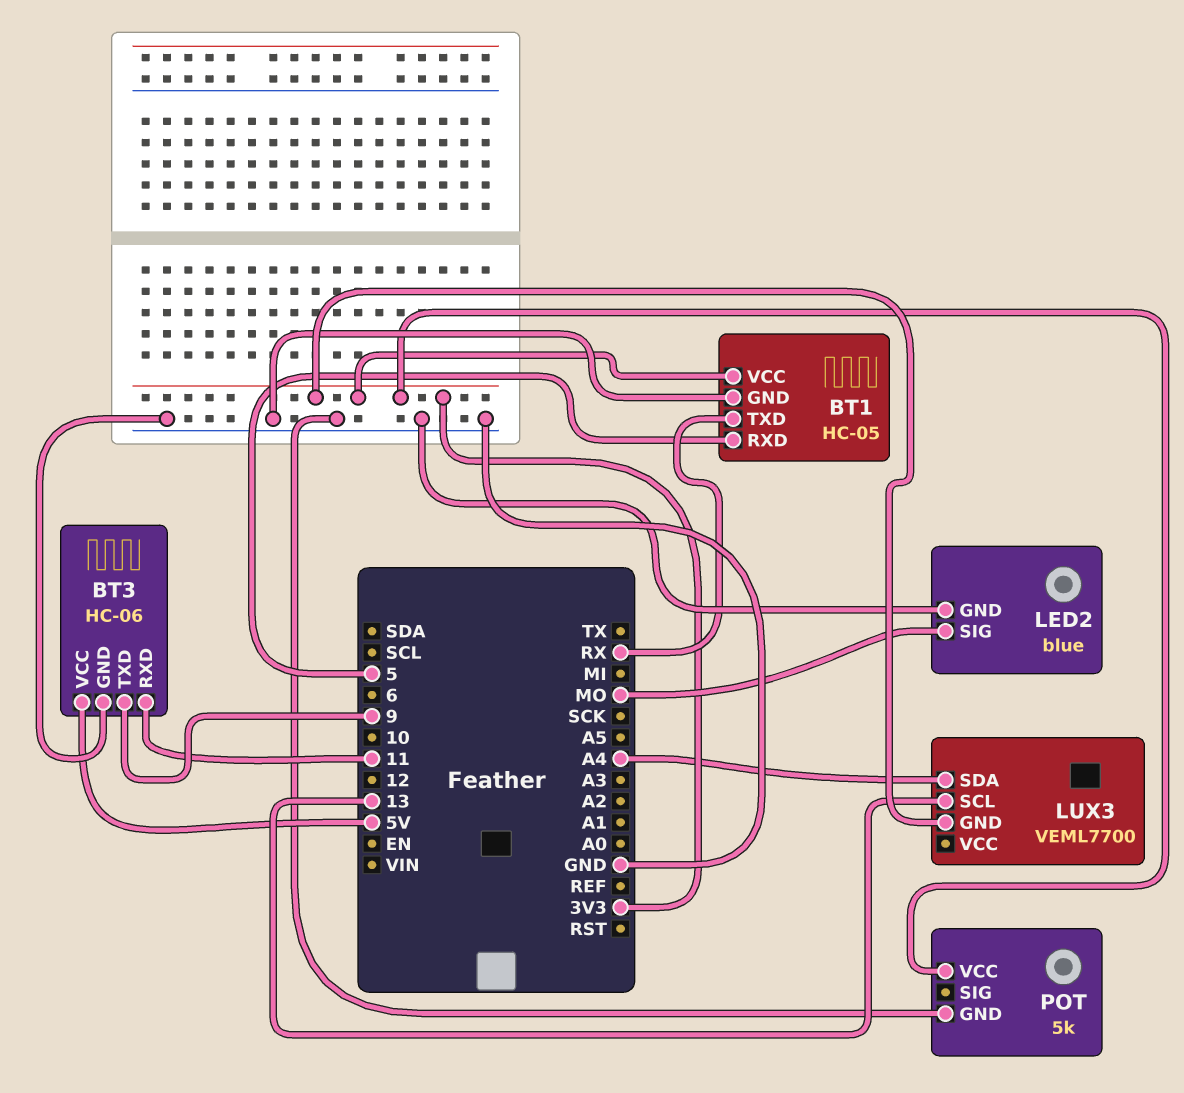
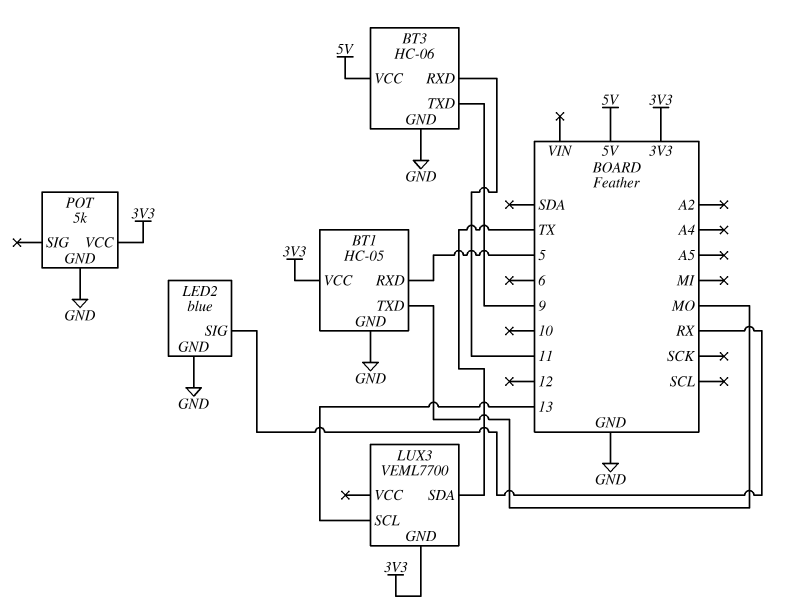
BT1 pin TXD: RX -> MO
LED2 pin SIG: MO -> RX
LUX3 pin SDA: A4 -> TX

